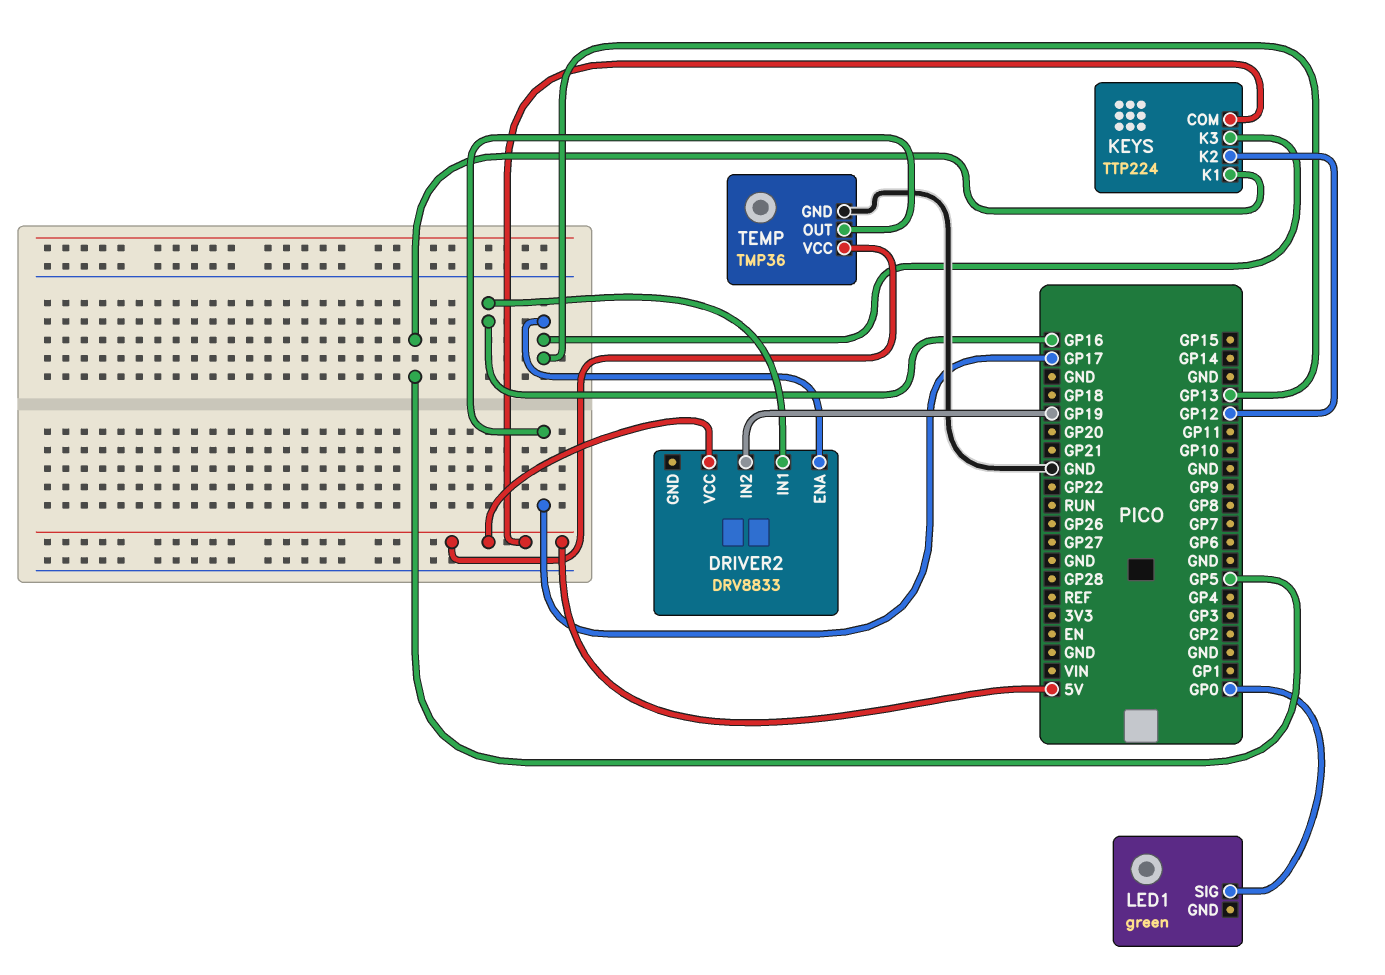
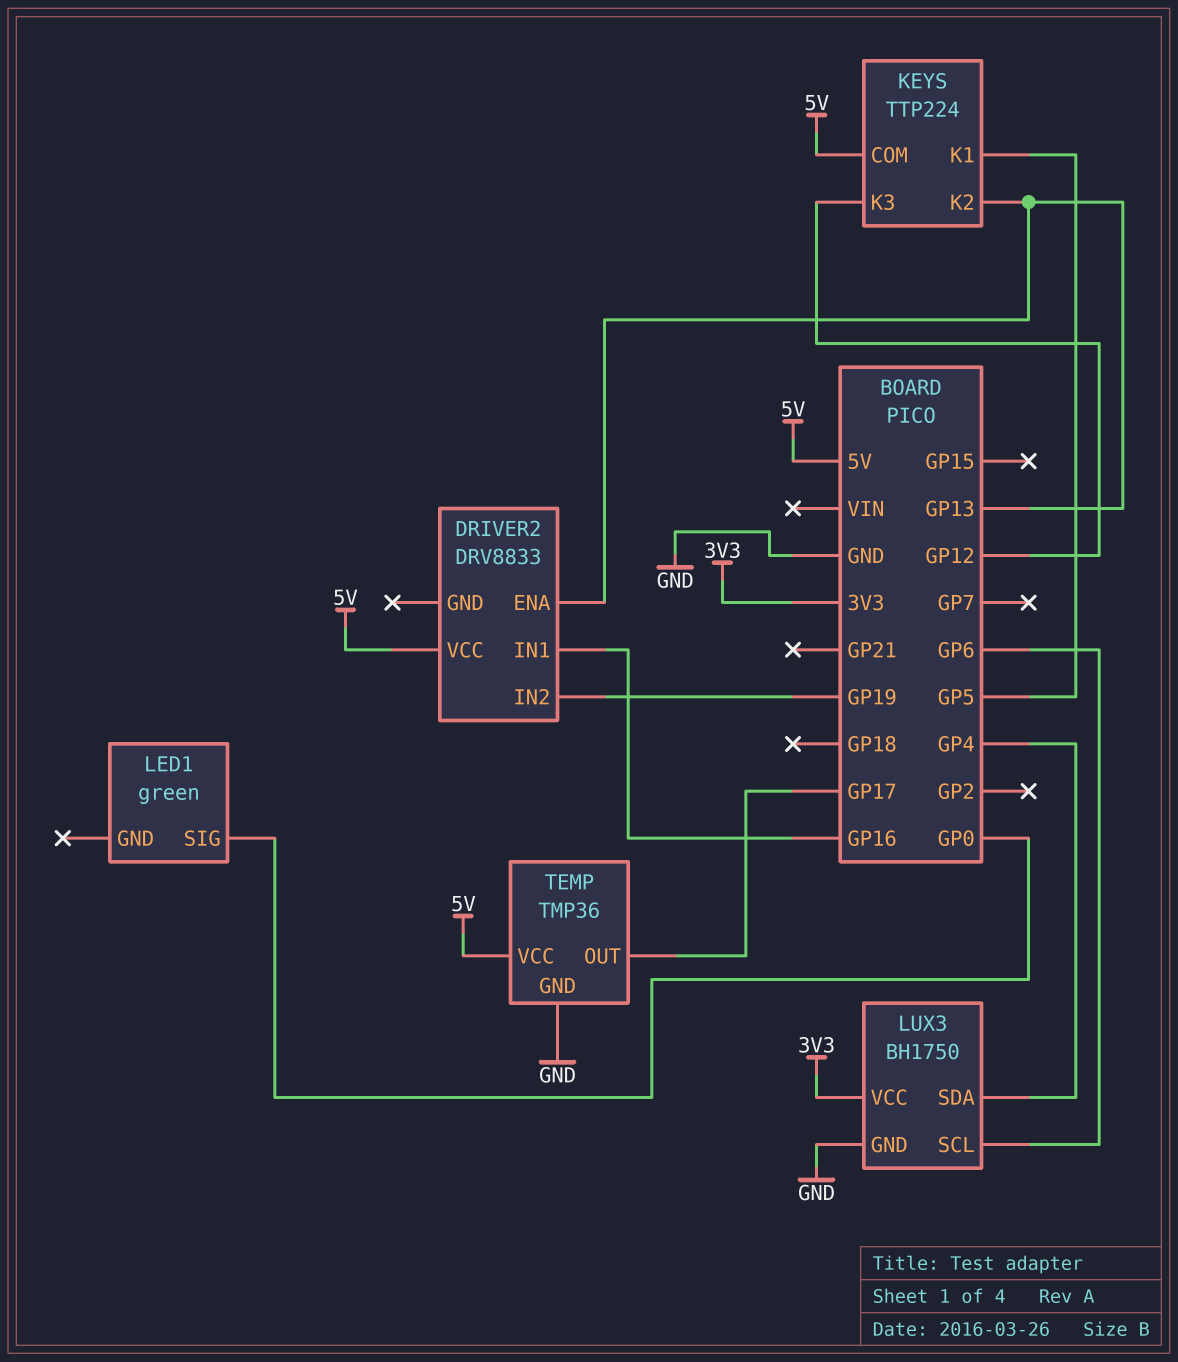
KEYS pin K2: GP12 -> GP13
KEYS pin K3: GP13 -> GP12
LUX3: none -> BH1750
LUX3 pin GND: none -> GND
LUX3 pin SCL: none -> GP6
LUX3 pin SDA: none -> GP4
LUX3 pin VCC: none -> 3V3

